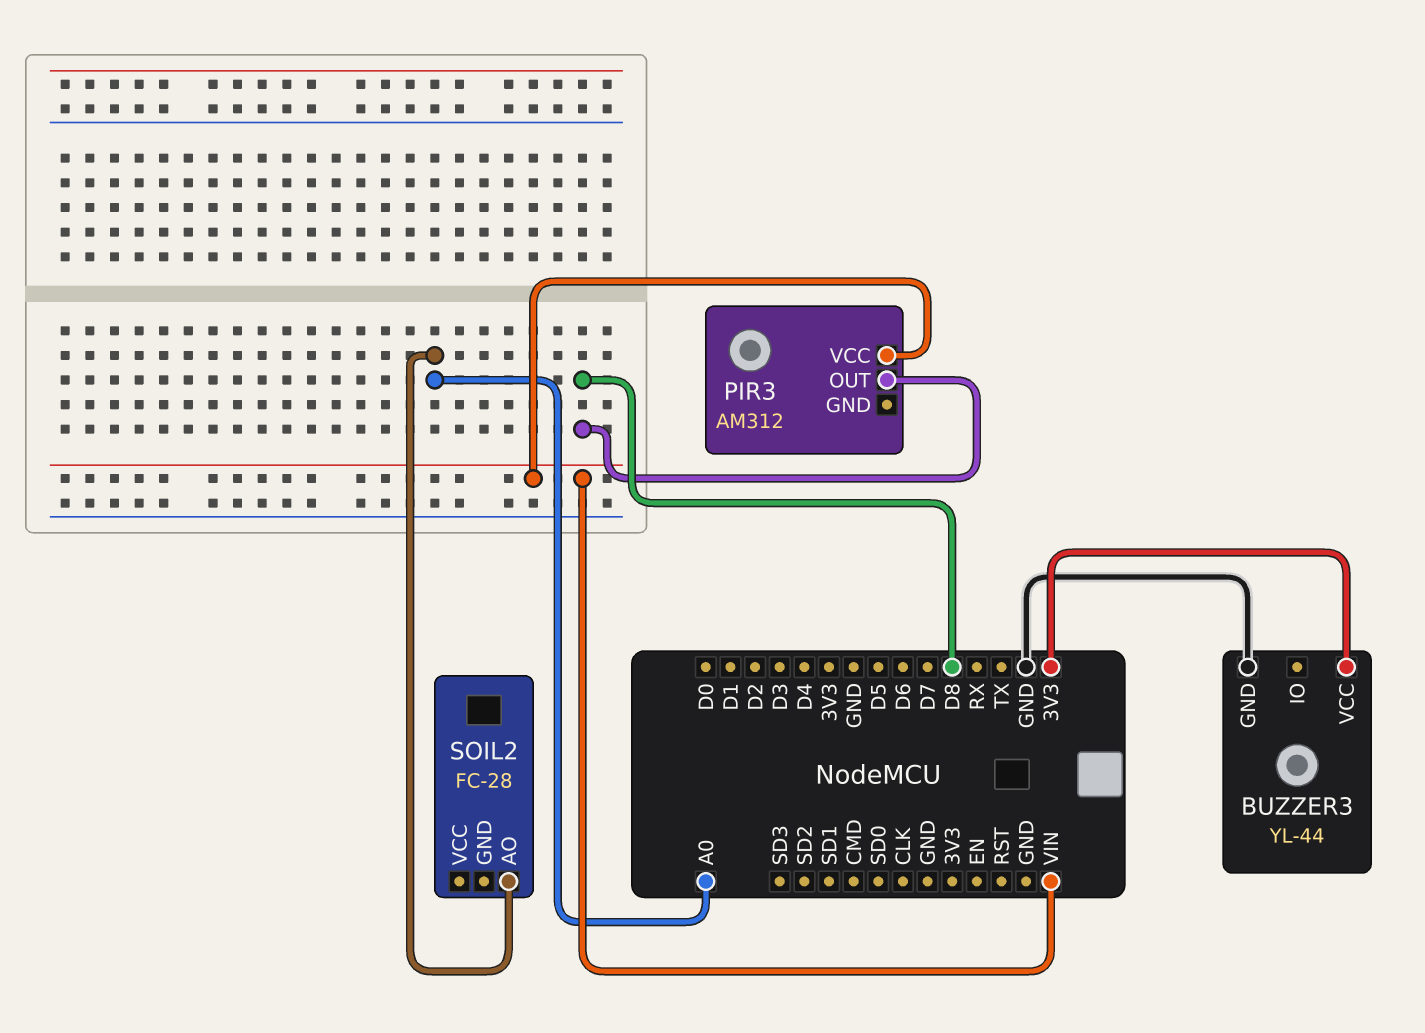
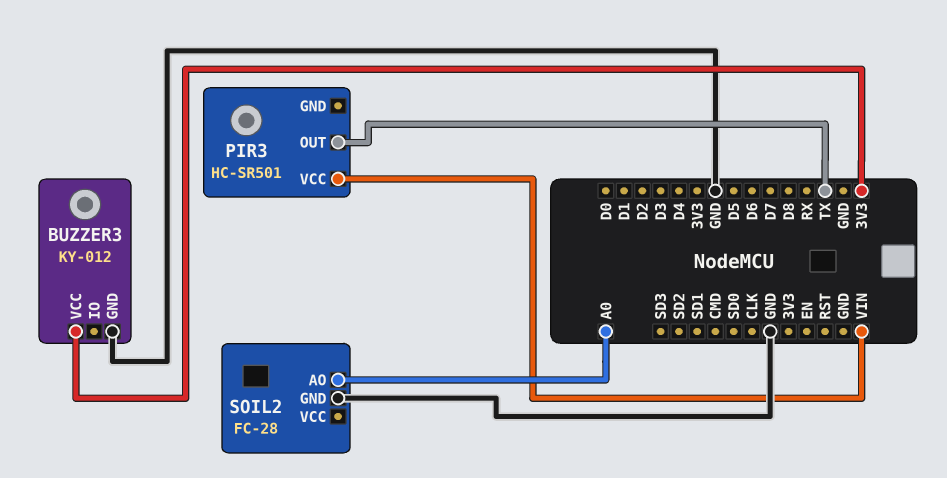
BUZZER3: YL-44 -> KY-012
PIR3: AM312 -> HC-SR501
PIR3 pin OUT: D8 -> TX
SOIL2 pin GND: none -> GND

